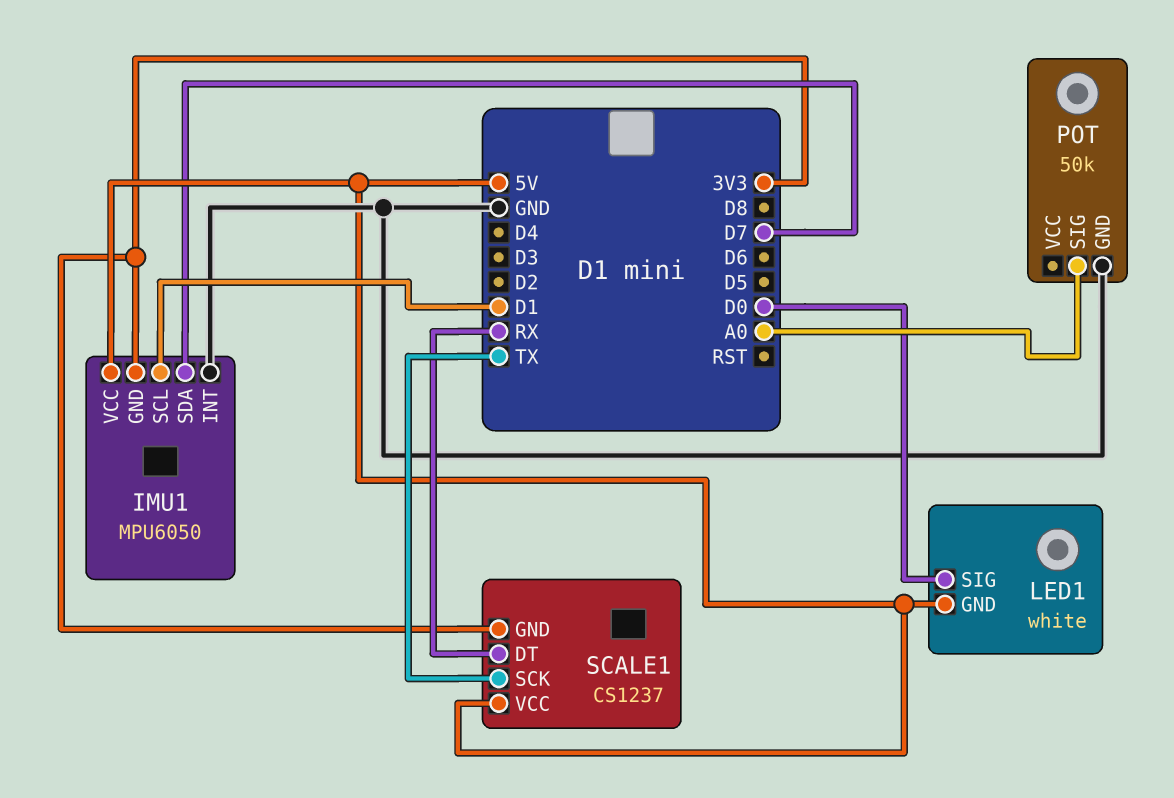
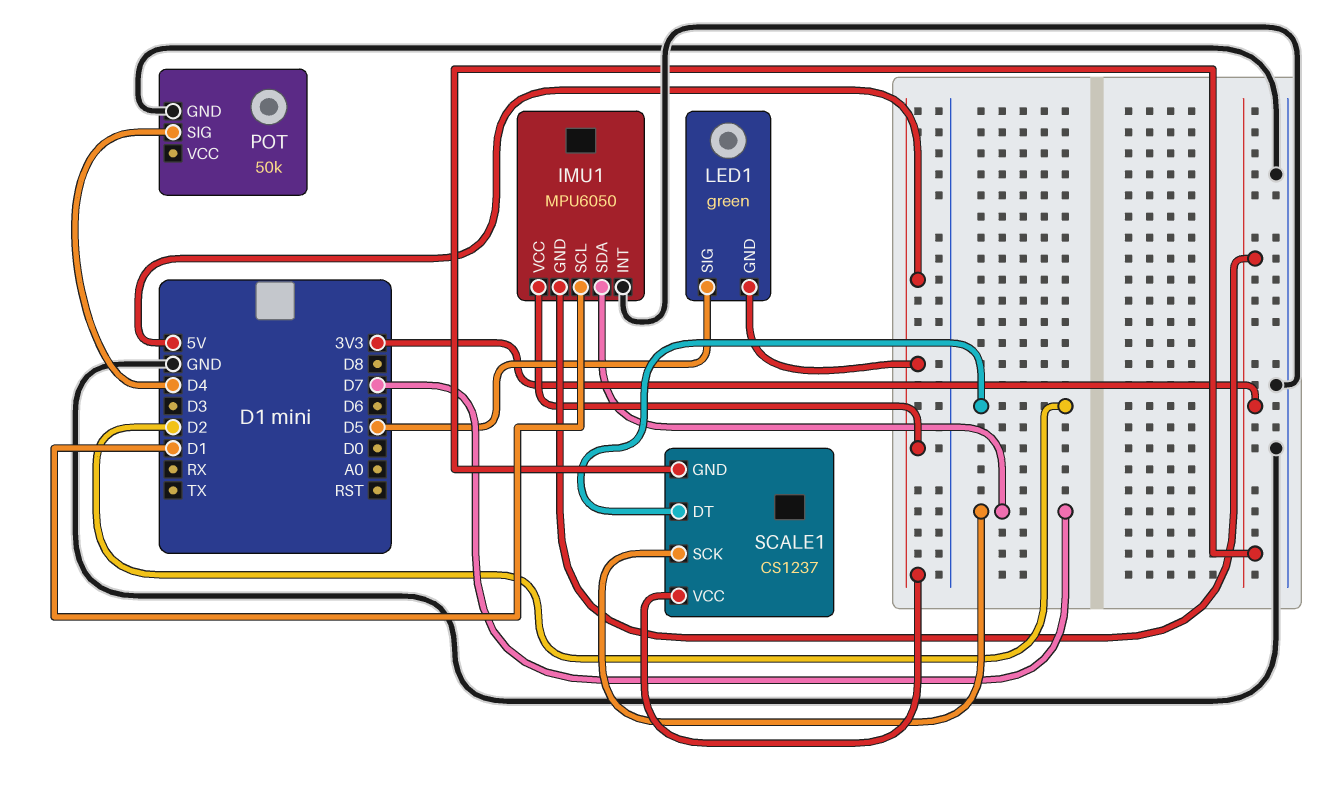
LED1: white -> green
LED1 pin SIG: D0 -> D5
POT pin SIG: A0 -> D4
SCALE1 pin DT: RX -> D2
SCALE1 pin SCK: TX -> D7

